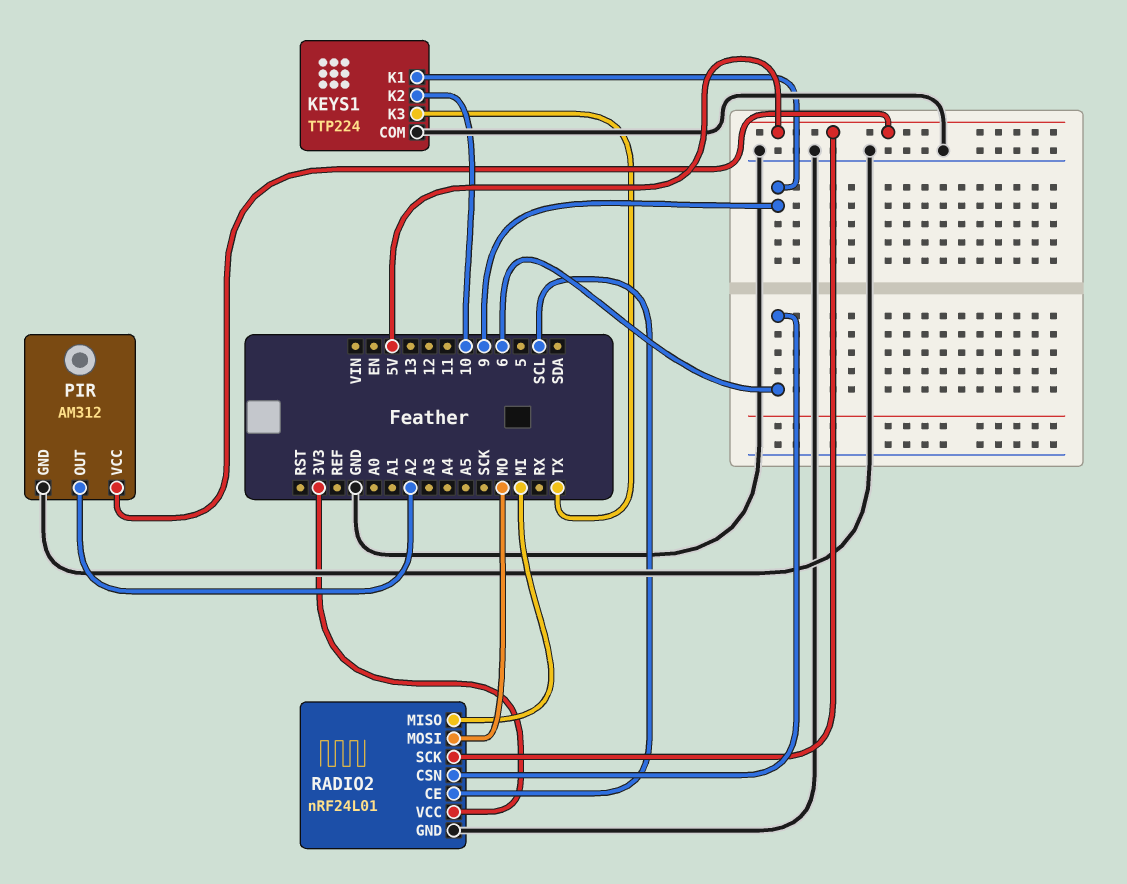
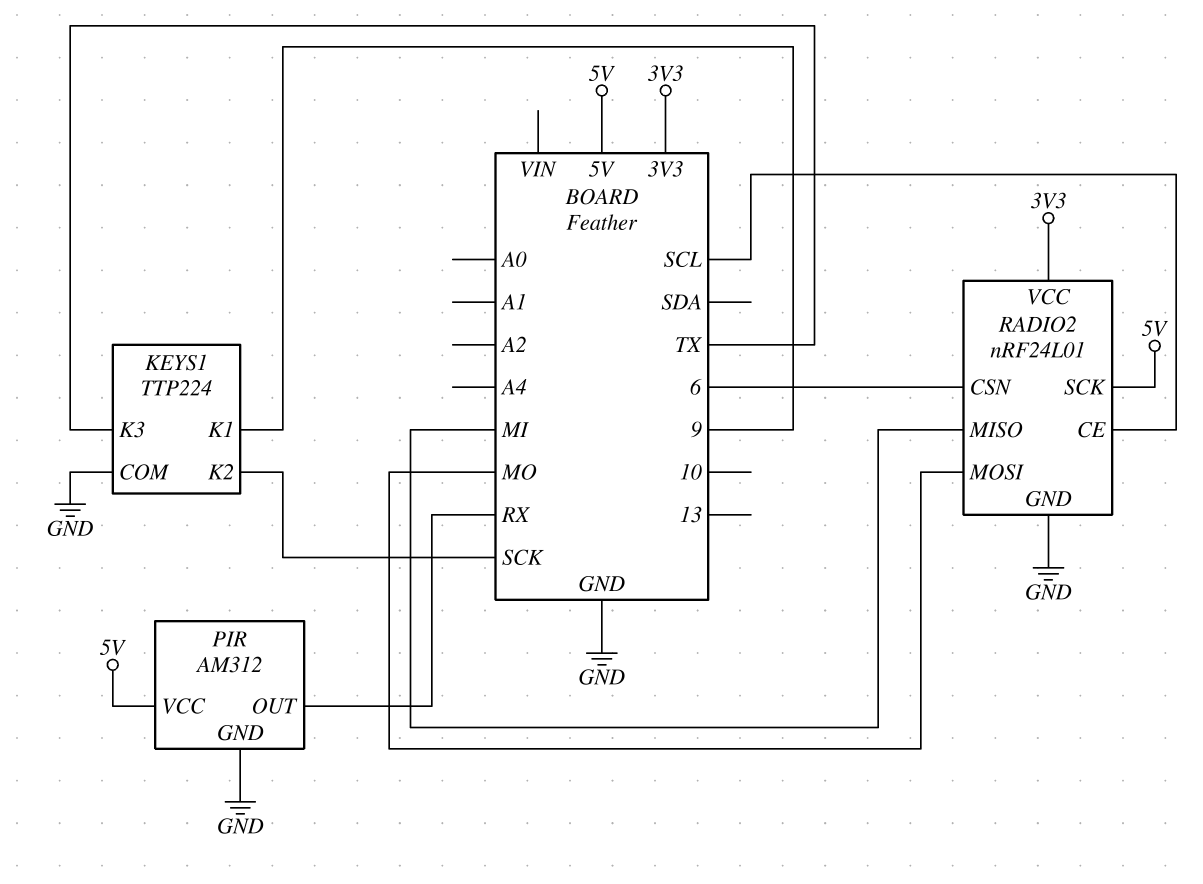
KEYS1 pin K2: 10 -> SCK
PIR pin OUT: A2 -> RX

